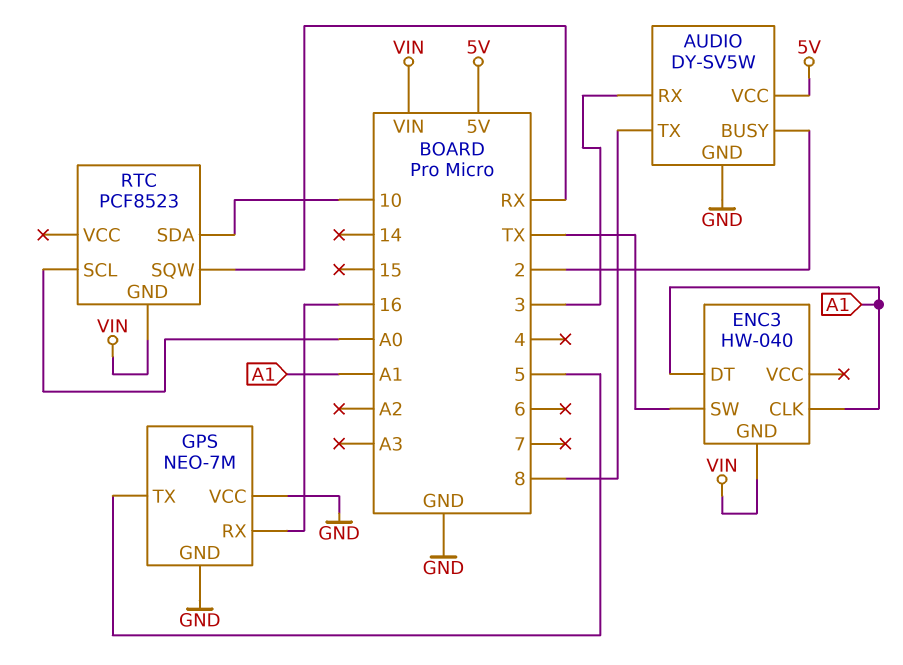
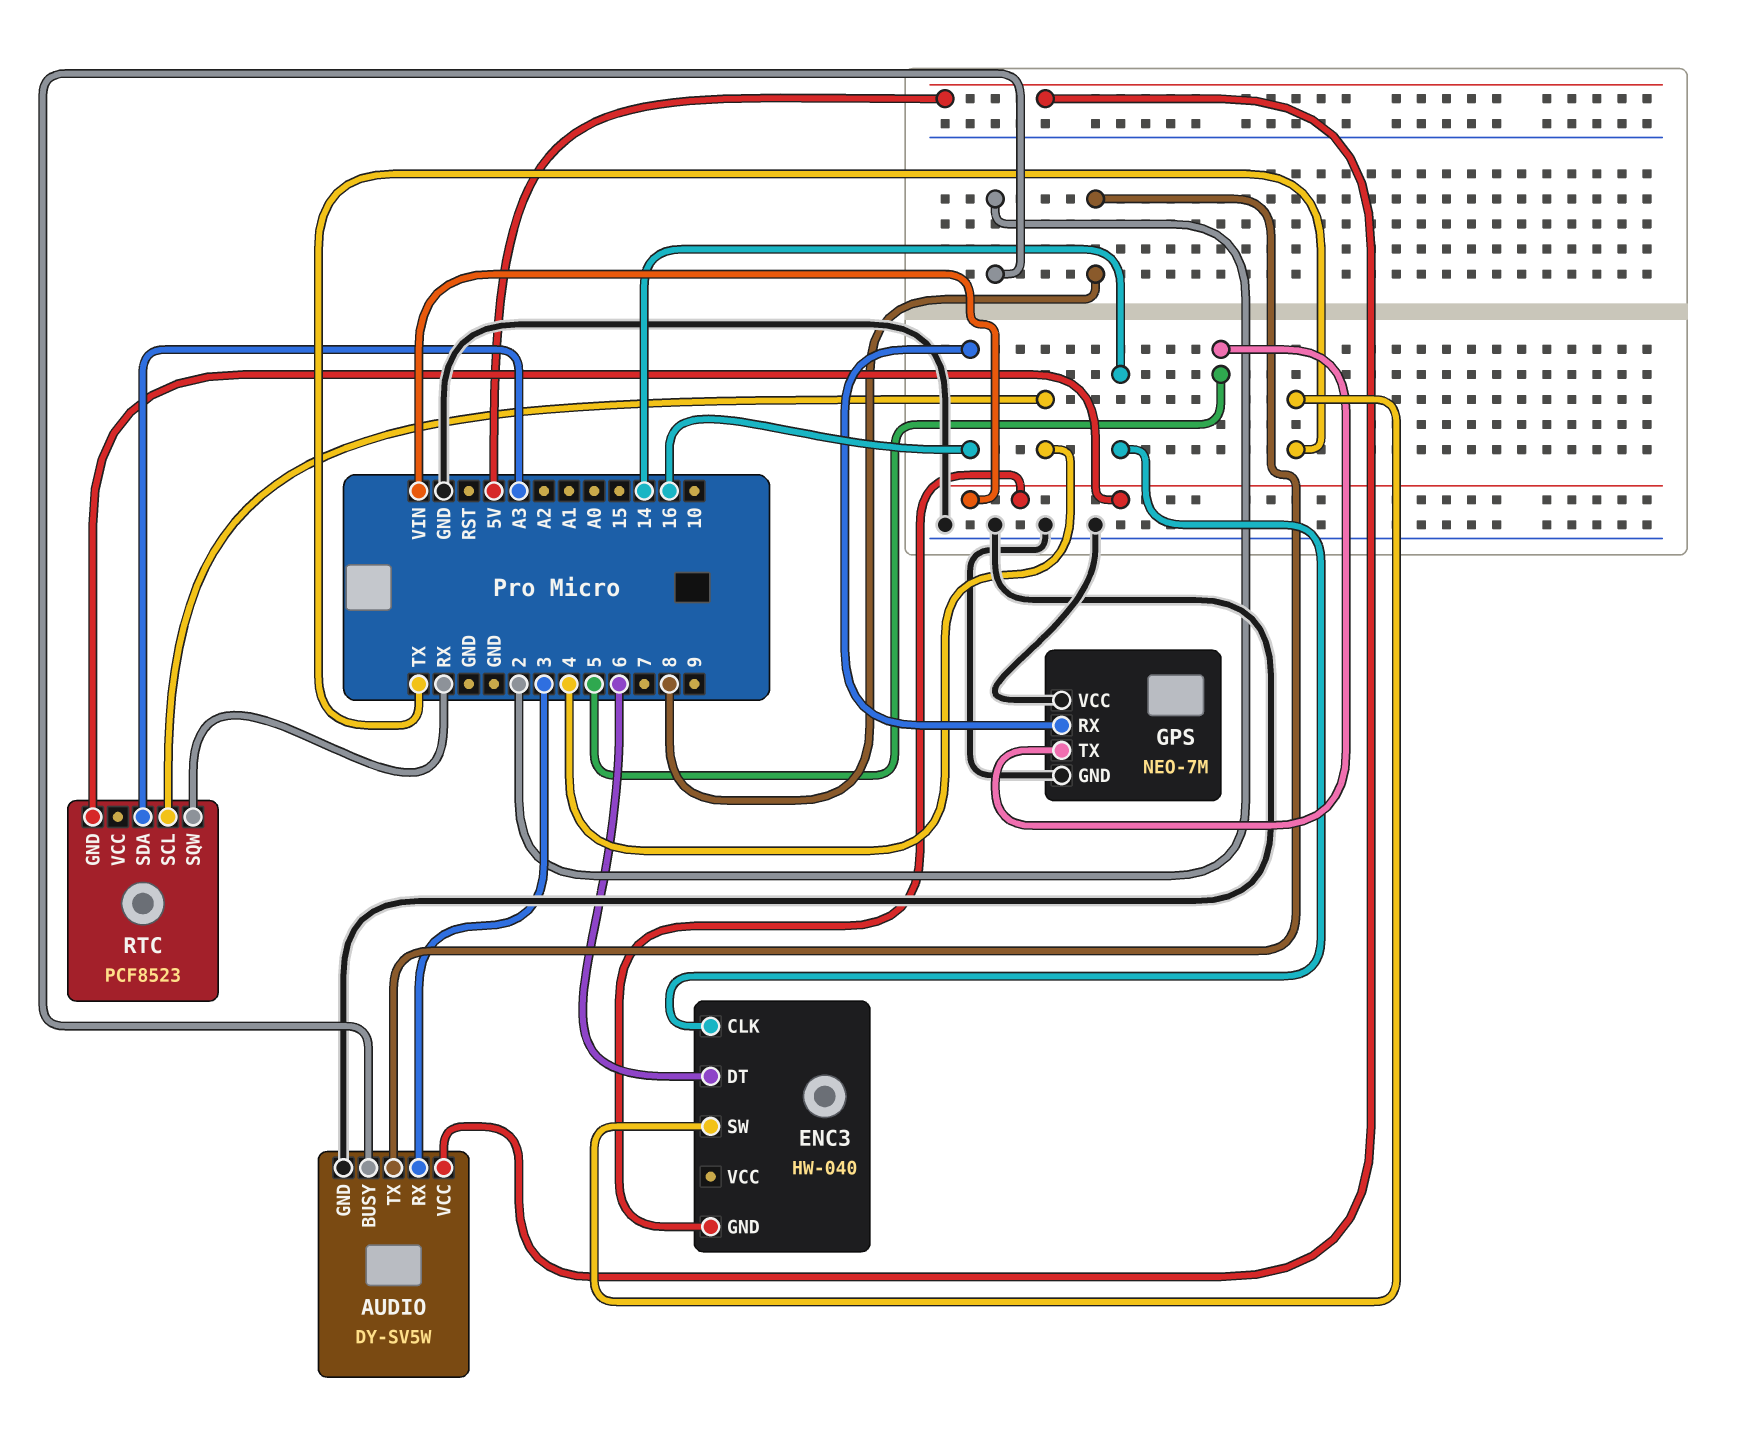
ENC3 pin CLK: A1 -> 14
ENC3 pin DT: A1 -> 6
RTC pin SCL: A0 -> 4
RTC pin SDA: 10 -> A3

